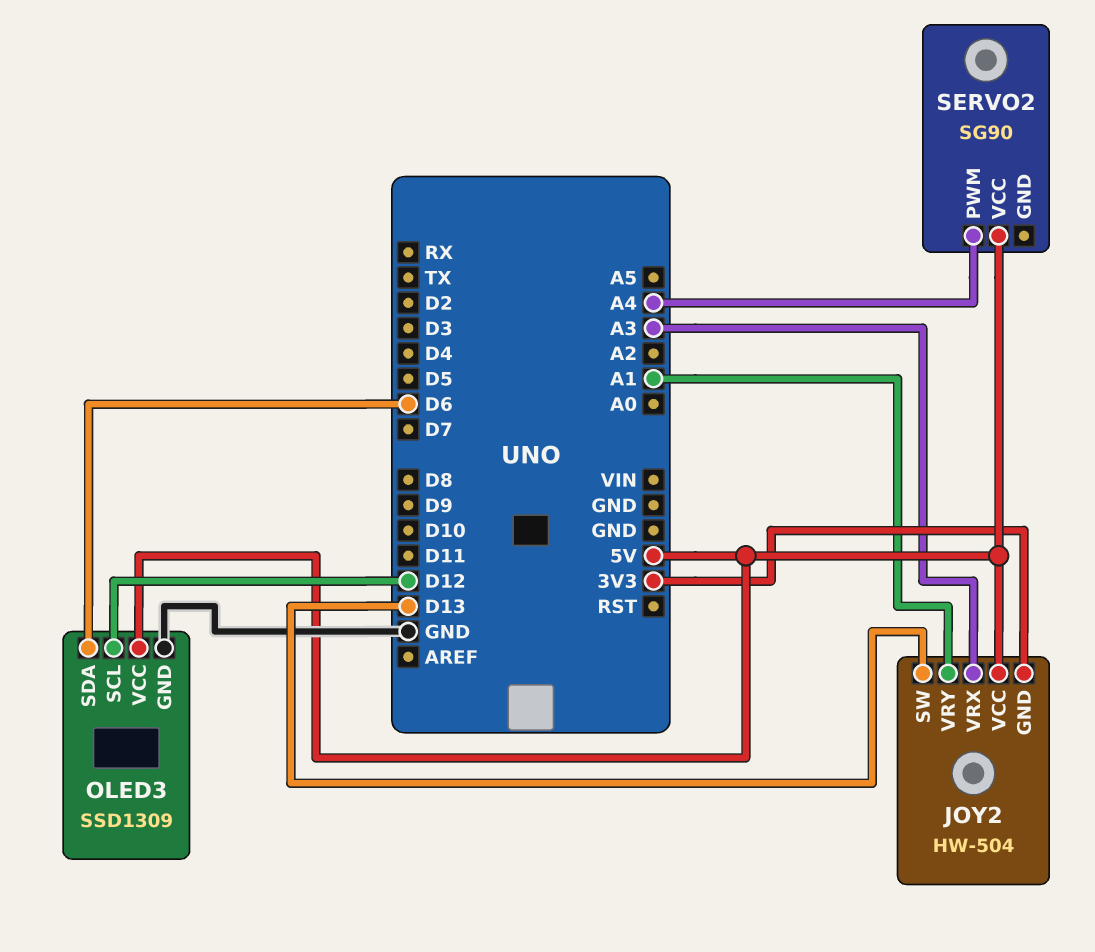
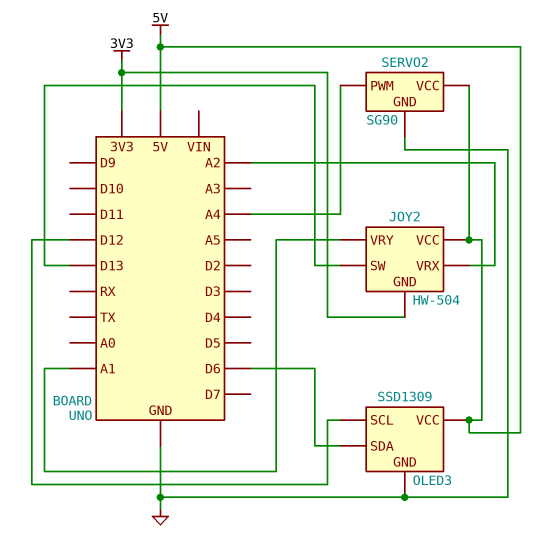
JOY2 pin VRX: A3 -> A2
SERVO2 pin GND: none -> GND

